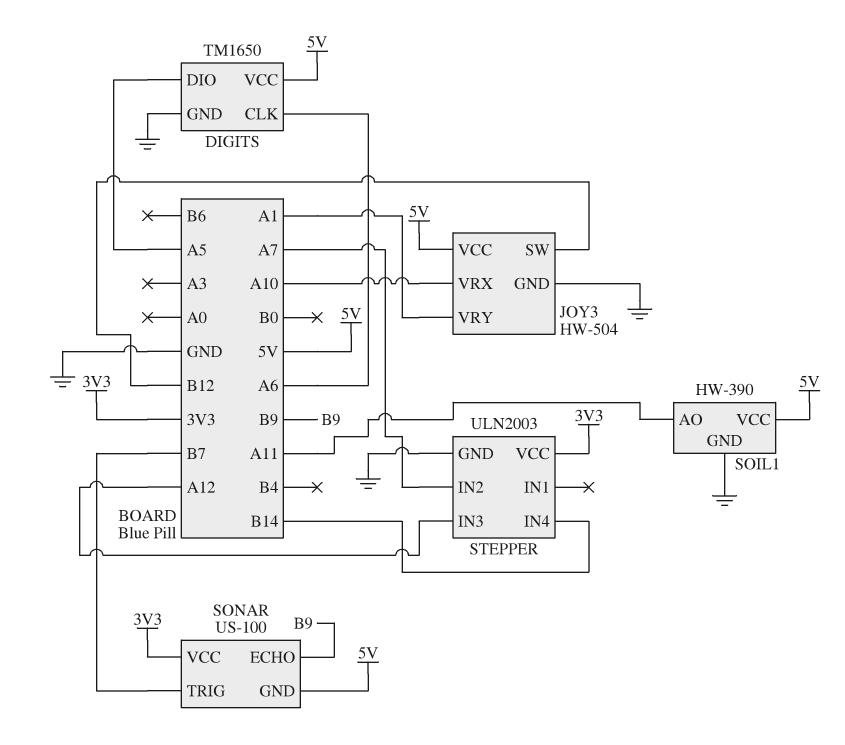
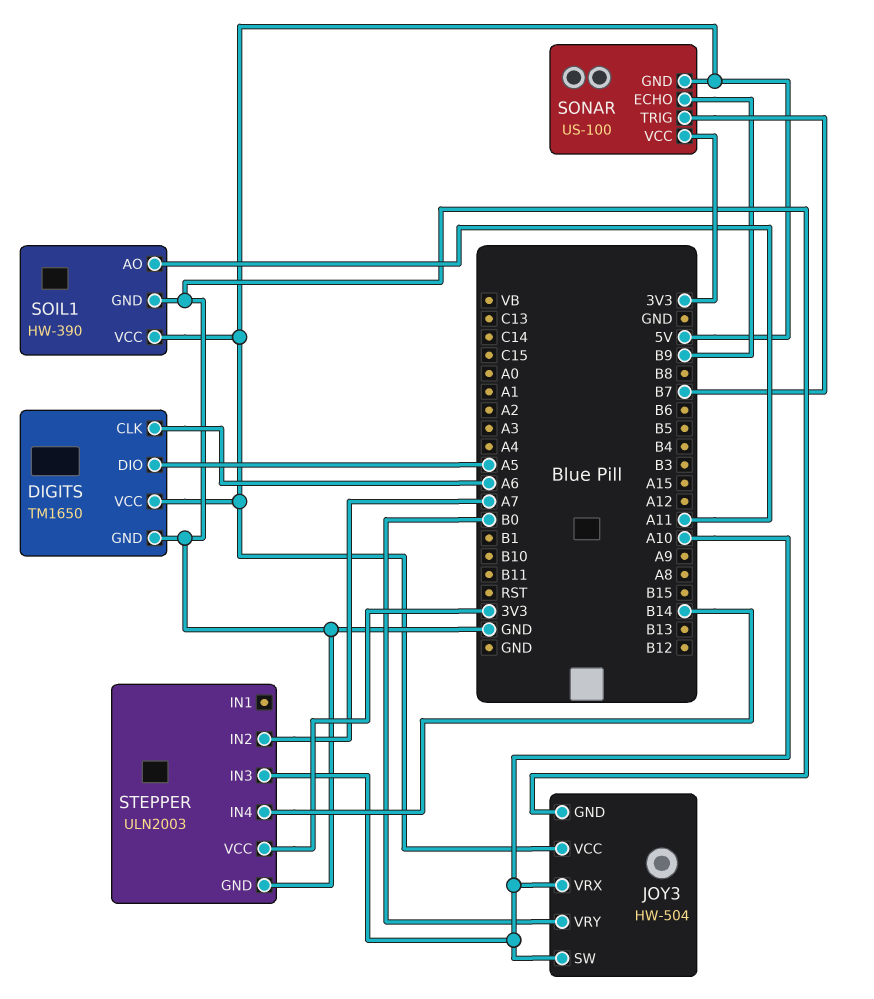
JOY3 pin SW: B12 -> A10
JOY3 pin VRY: A1 -> B0
STEPPER pin IN3: A12 -> A10

